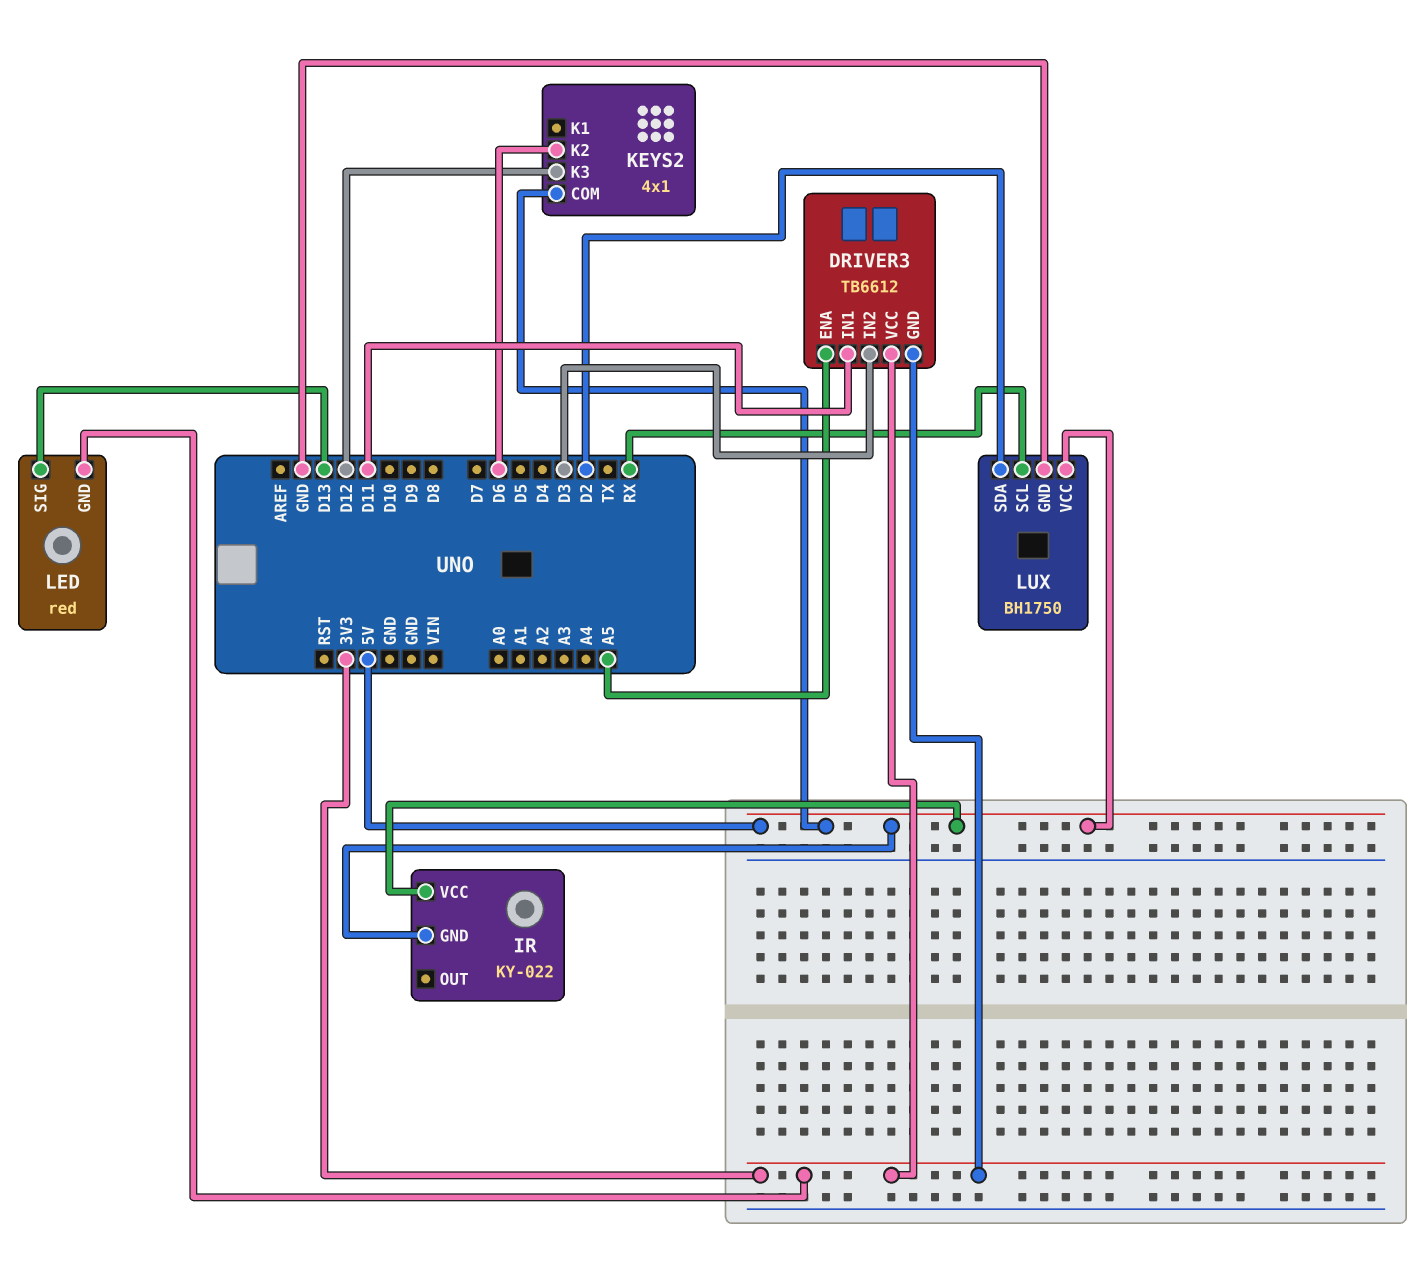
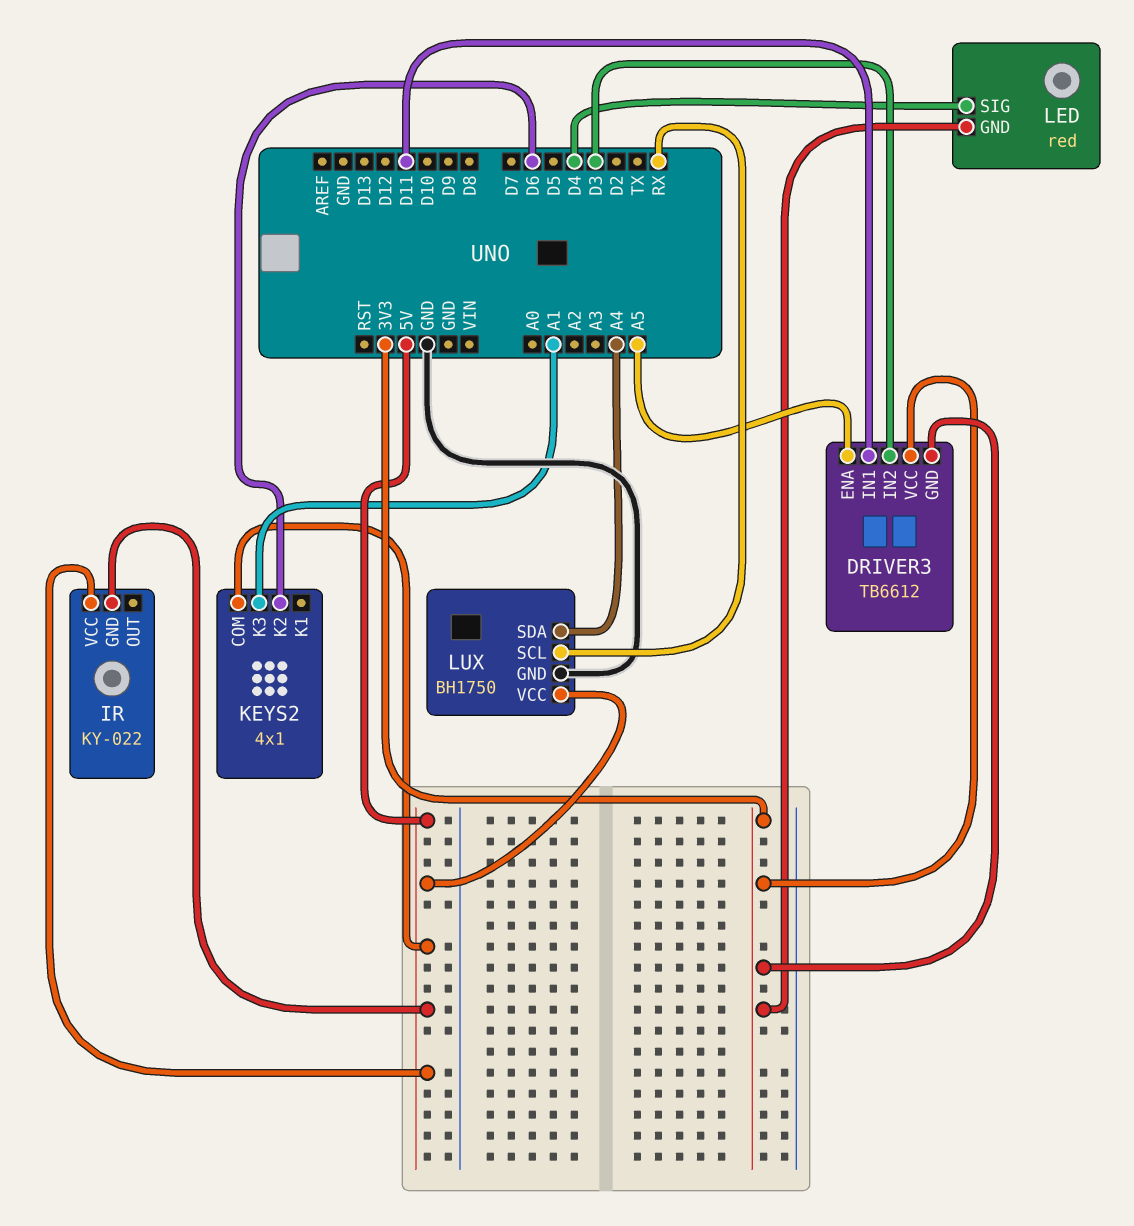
KEYS2 pin K3: D12 -> A1
LED pin SIG: D13 -> D4
LUX pin SDA: D2 -> A4

